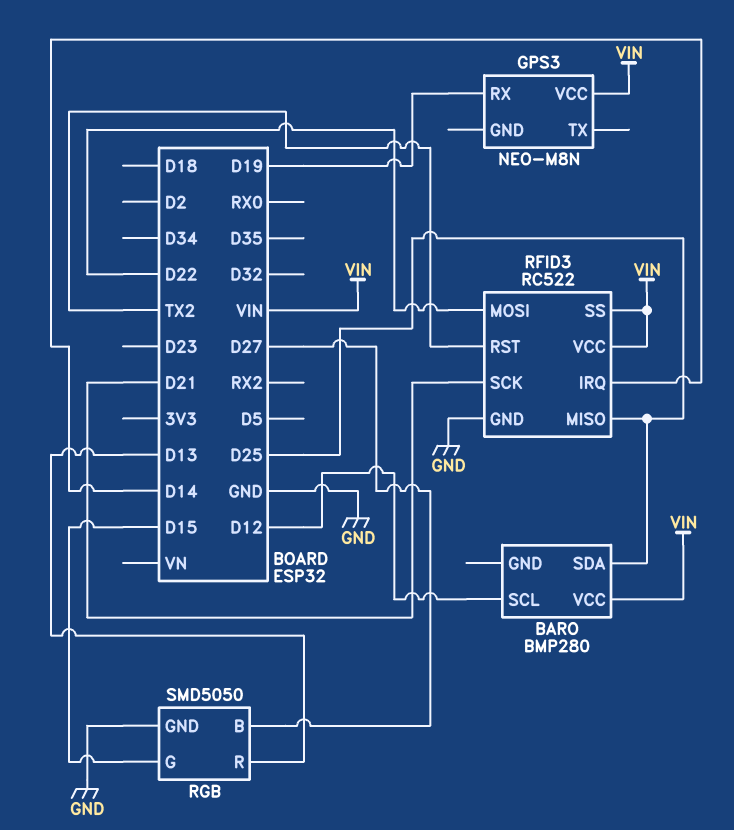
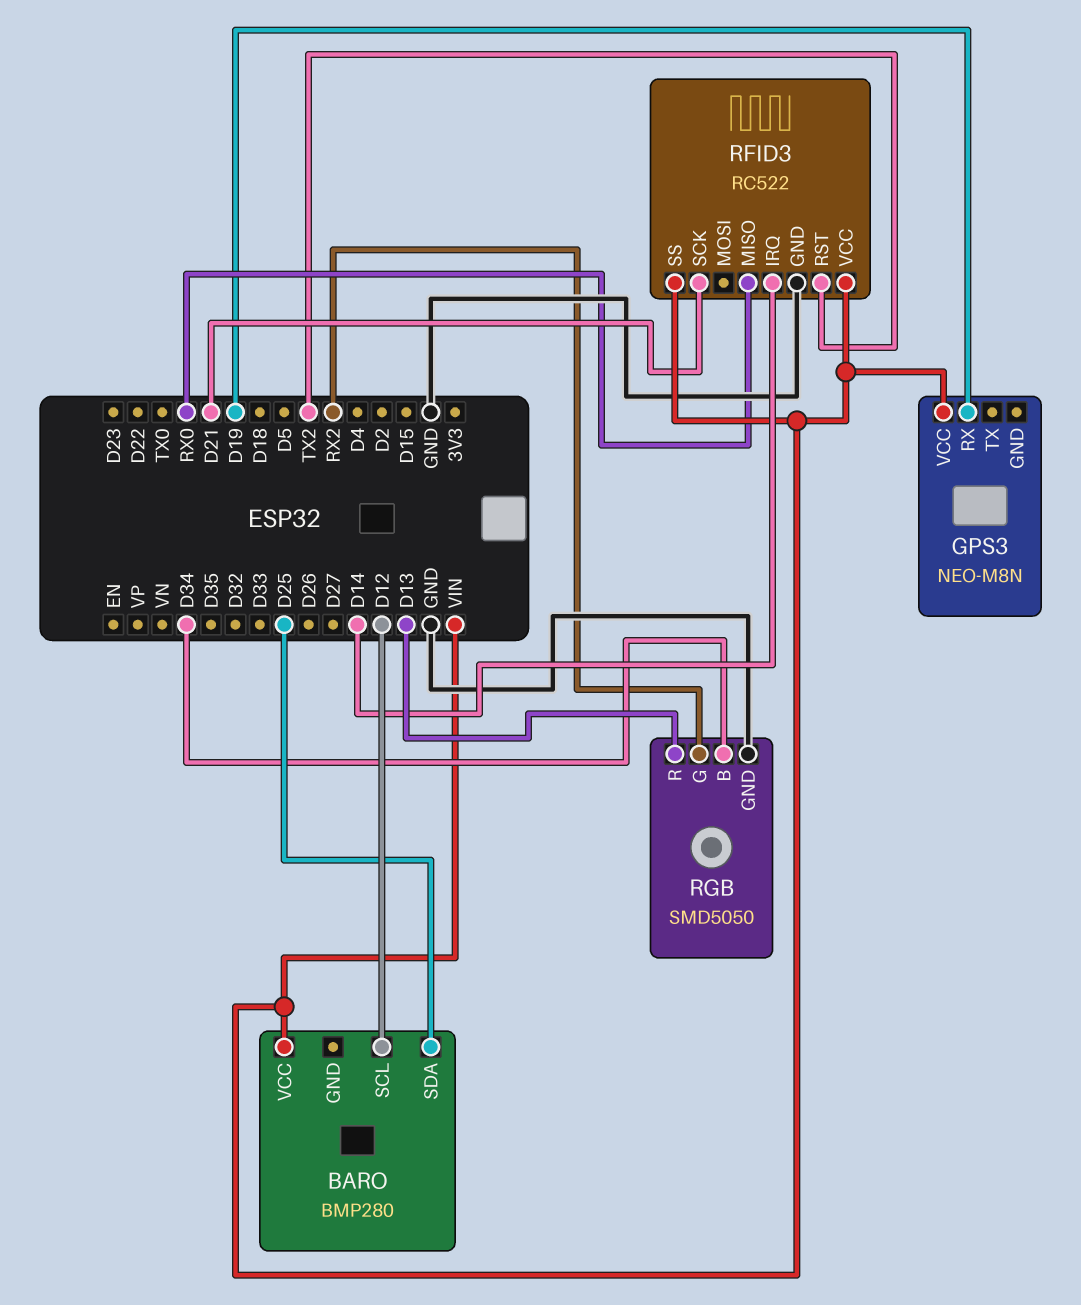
RFID3 pin MISO: D25 -> RX0
RFID3 pin MOSI: D22 -> none
RGB pin B: D27 -> D34
RGB pin G: D15 -> RX2

